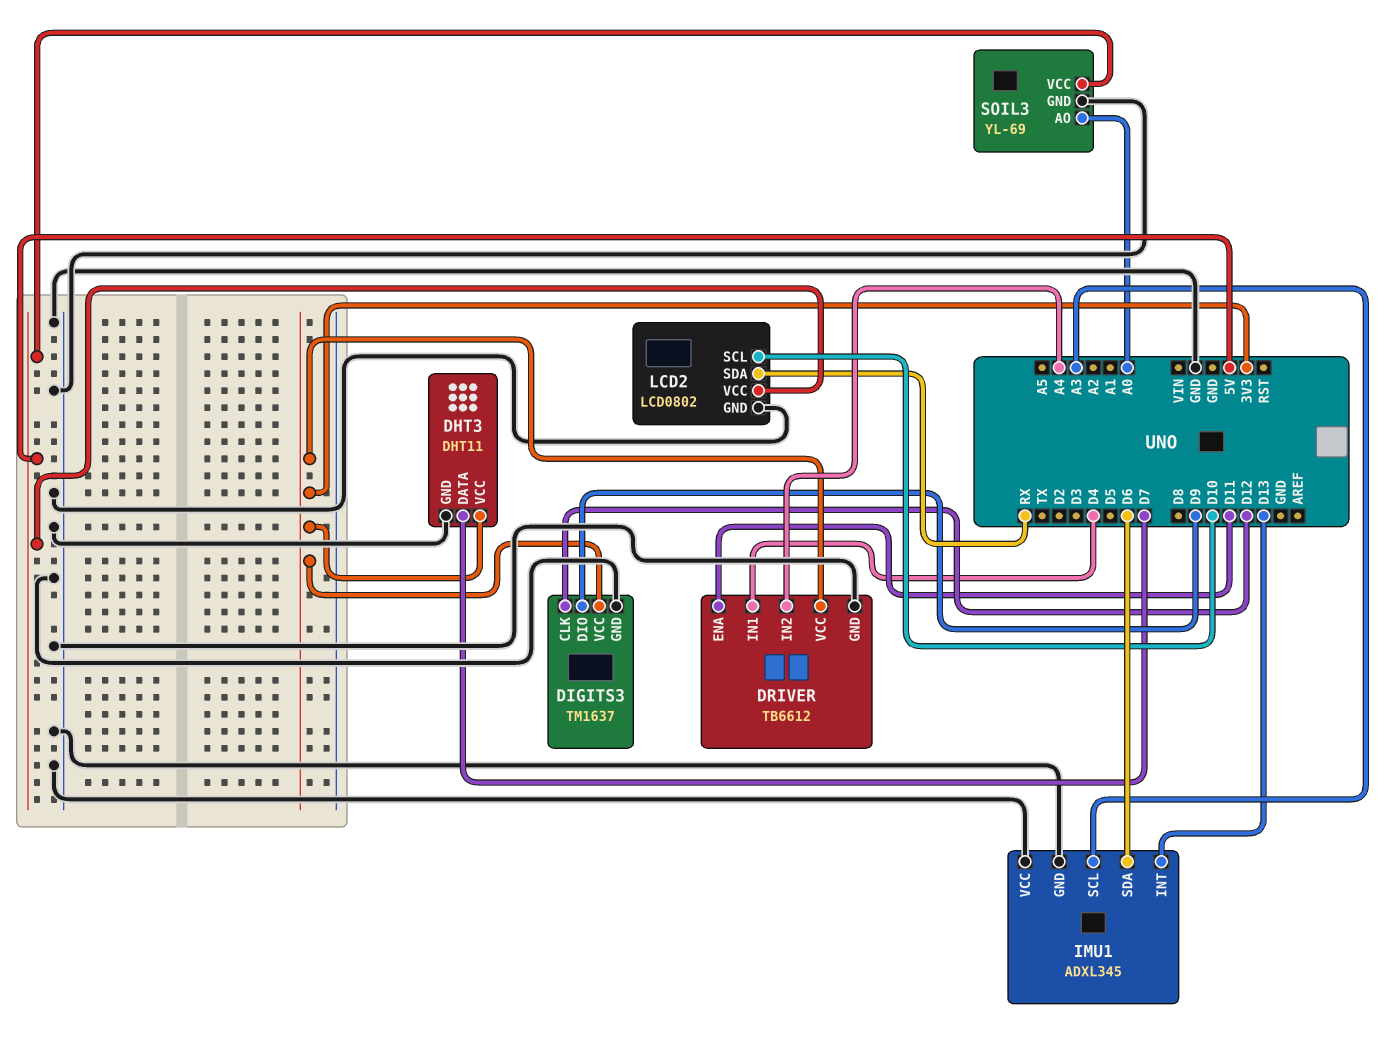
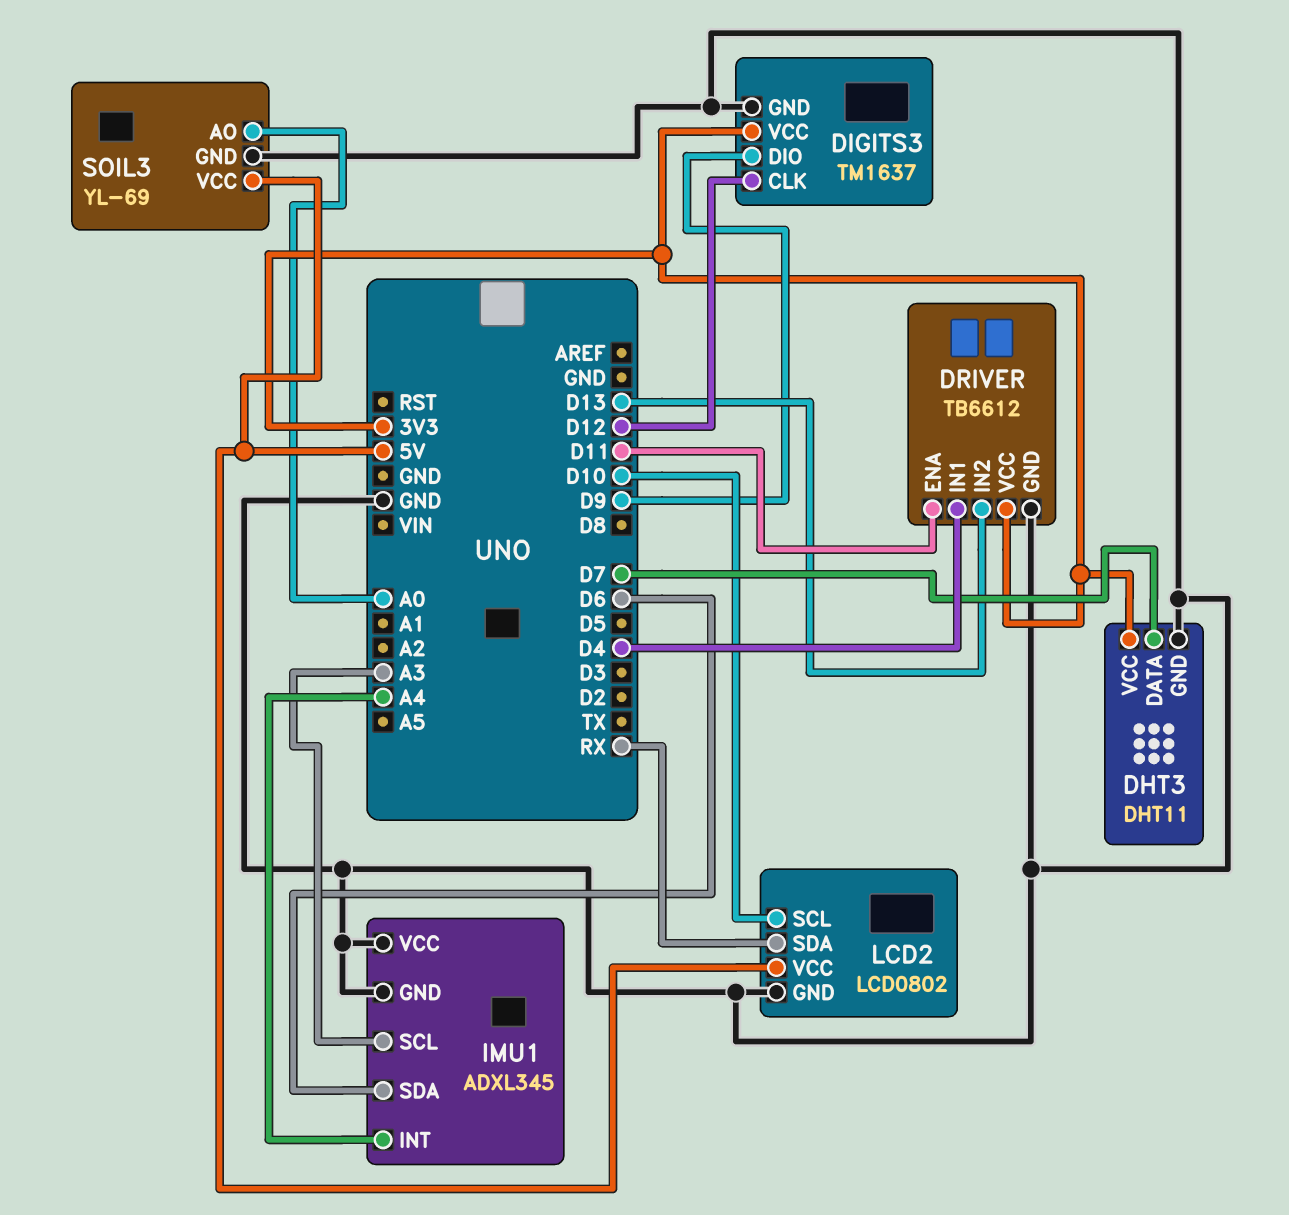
DRIVER pin IN2: A4 -> D13
IMU1 pin INT: D13 -> A4

